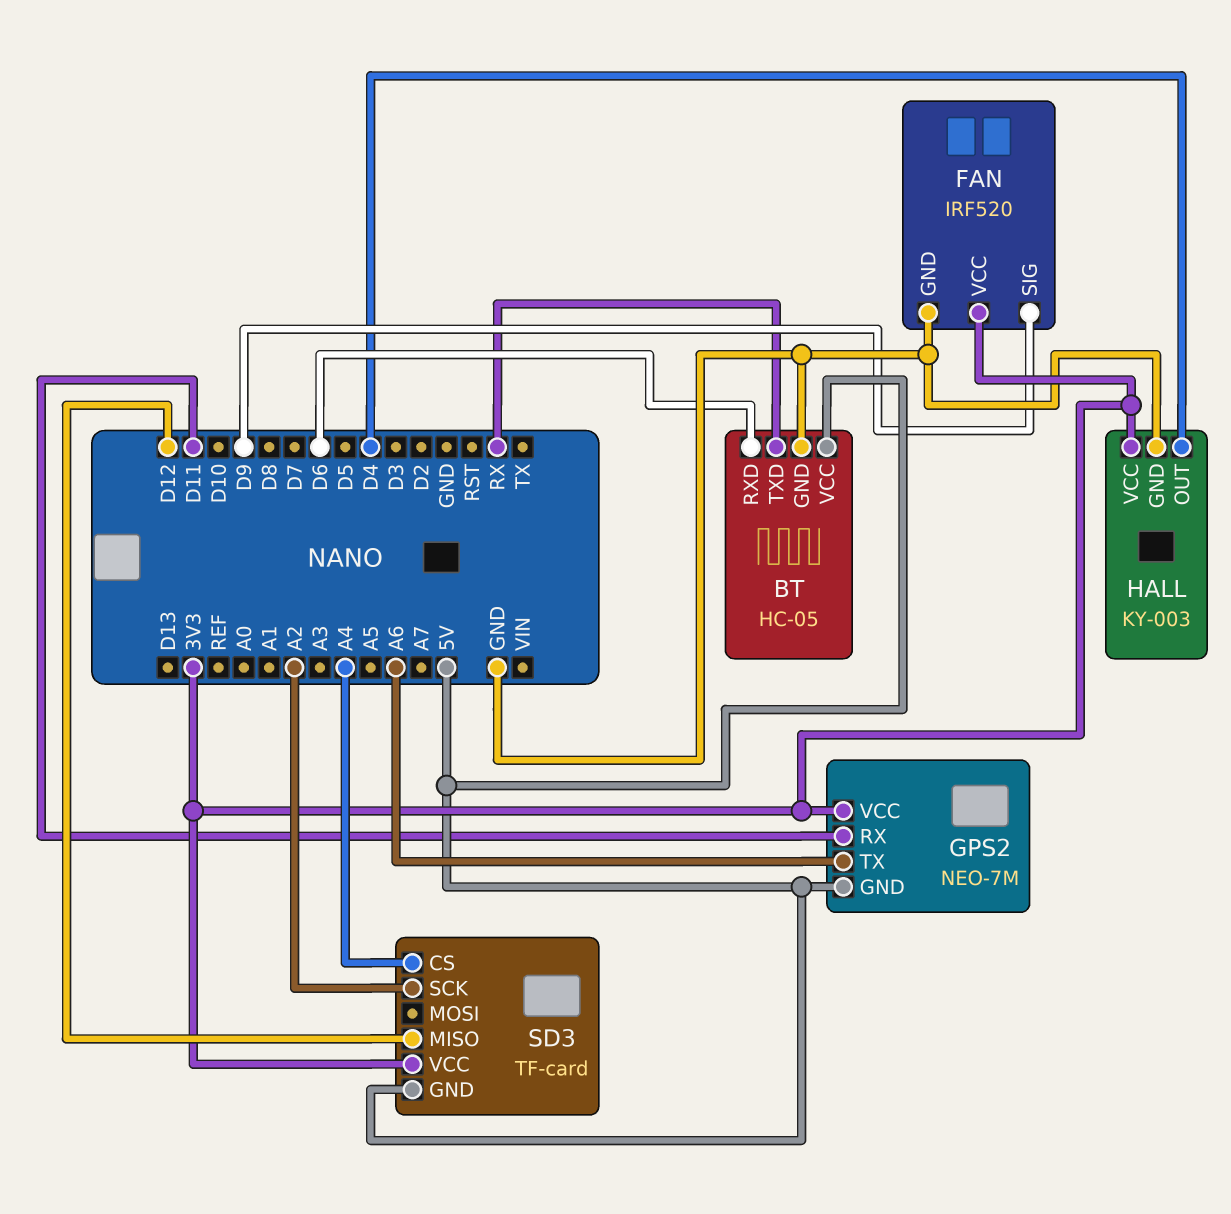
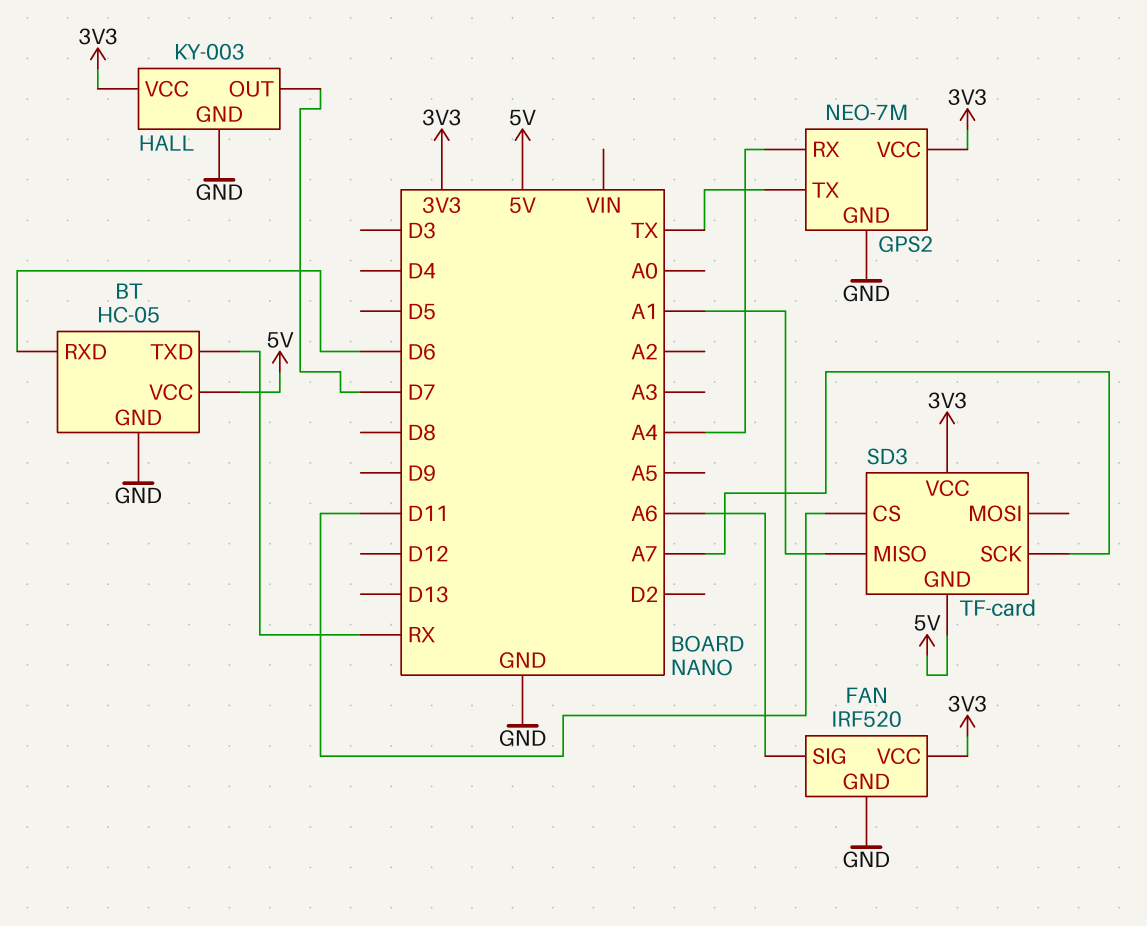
FAN pin SIG: D9 -> A6
GPS2 pin GND: 5V -> GND
GPS2 pin RX: D11 -> A4
GPS2 pin TX: A6 -> TX
HALL pin OUT: D4 -> D7
SD3 pin CS: A4 -> D11
SD3 pin MISO: D12 -> A1
SD3 pin SCK: A2 -> A7

